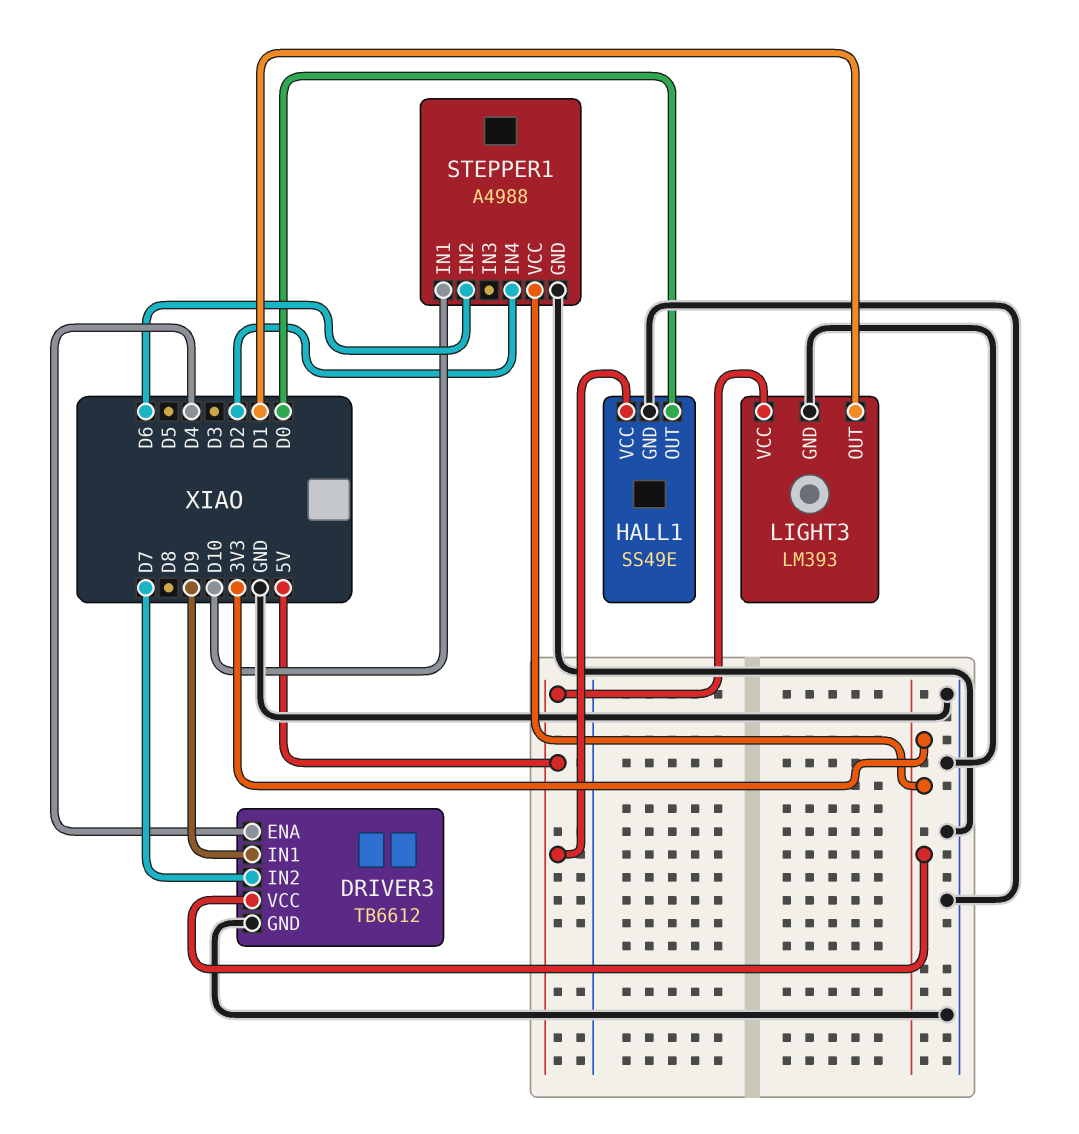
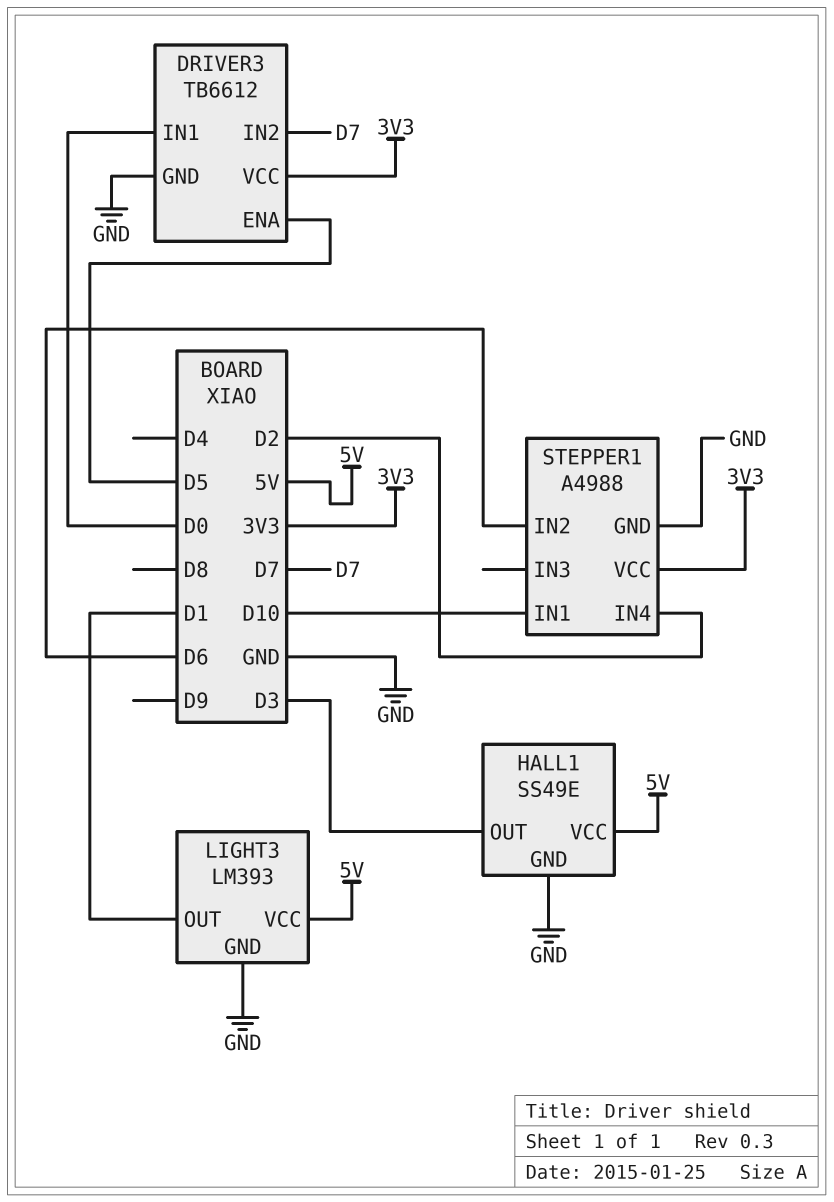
DRIVER3 pin ENA: D4 -> D5
DRIVER3 pin IN1: D9 -> D0
HALL1 pin OUT: D0 -> D3

